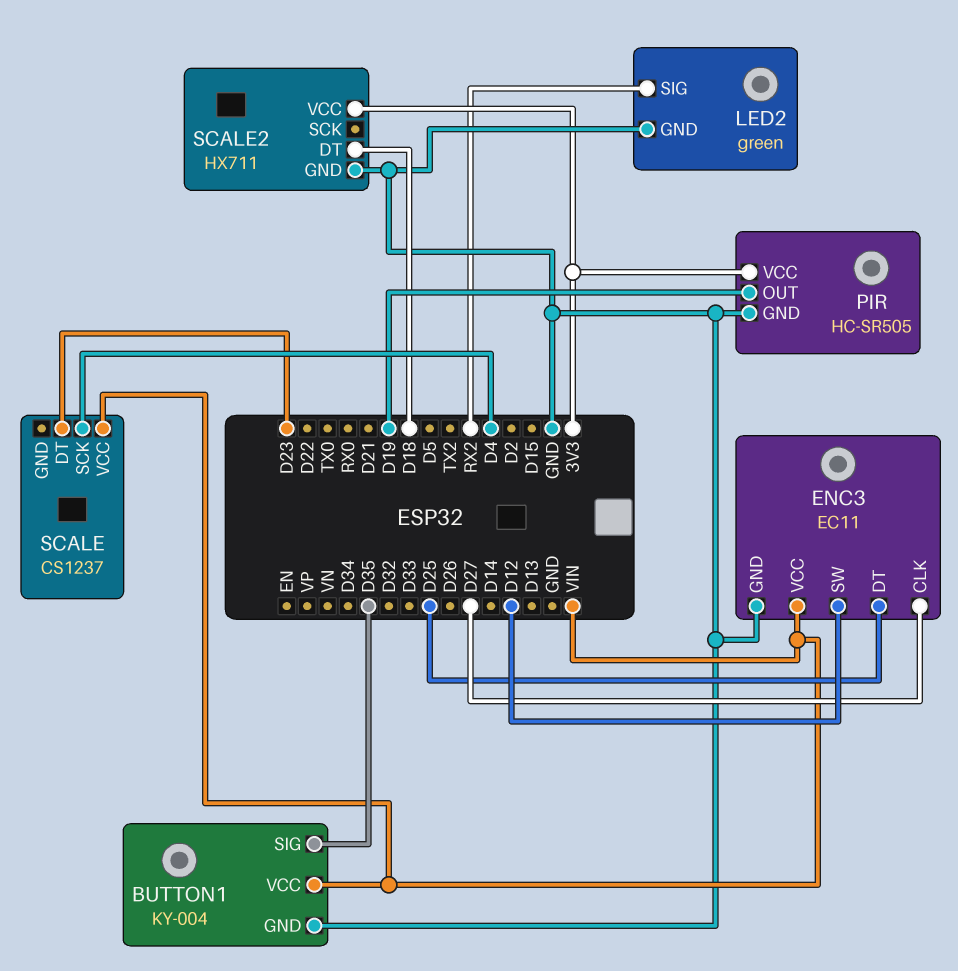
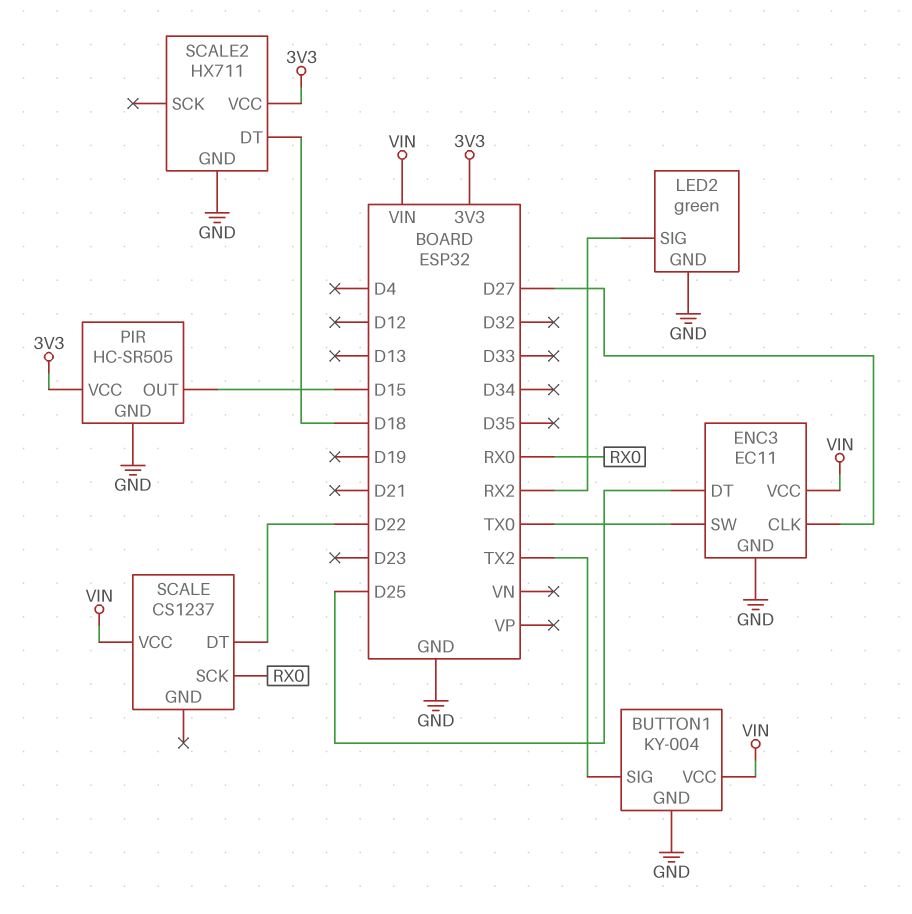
BUTTON1 pin SIG: D35 -> TX2
ENC3 pin SW: D12 -> TX0
PIR pin OUT: D19 -> D15
SCALE pin DT: D23 -> D22
SCALE pin SCK: D4 -> RX0

